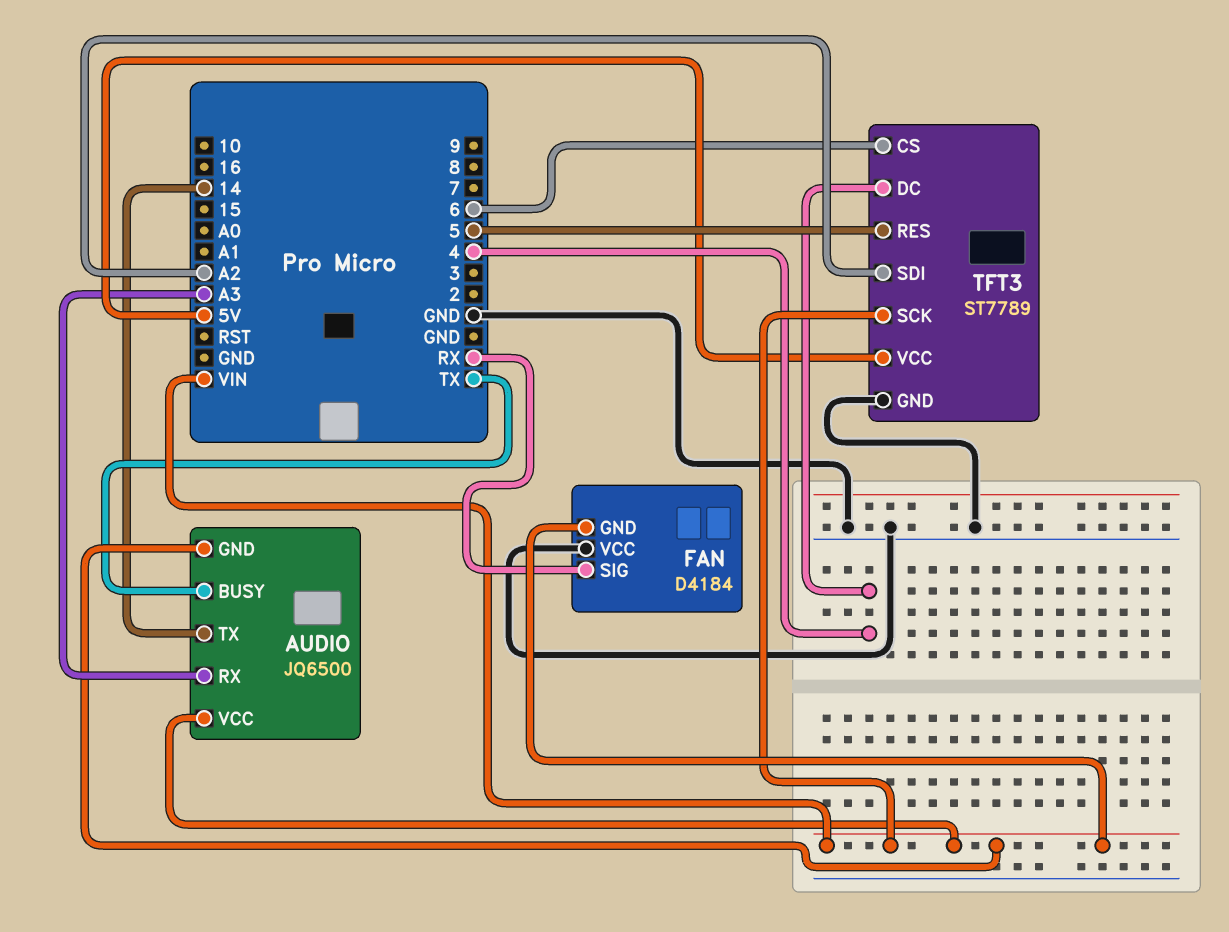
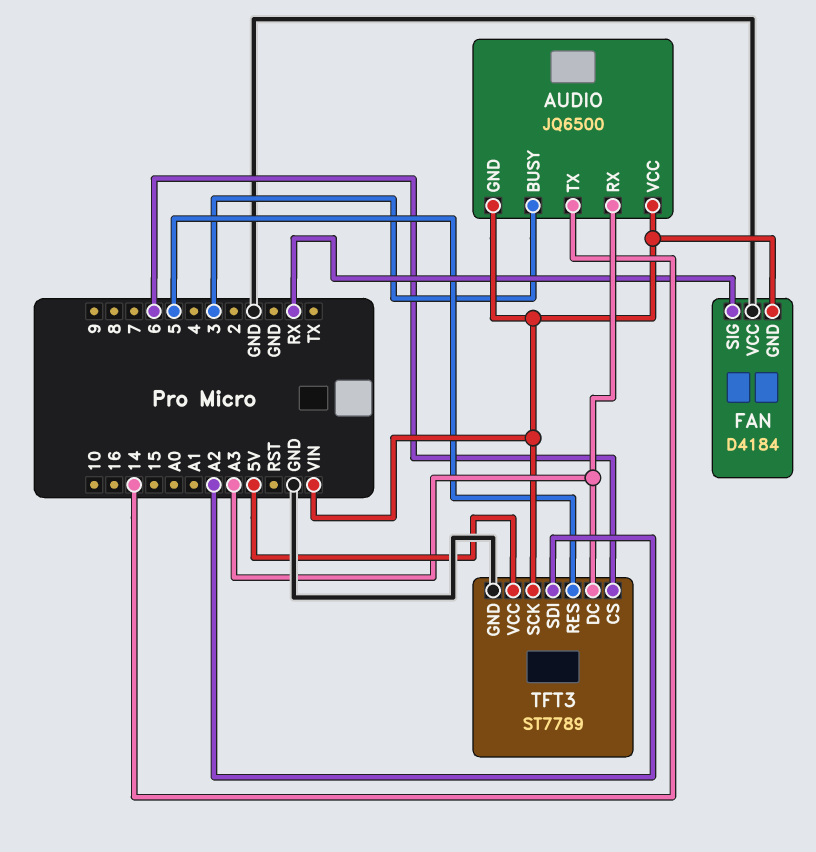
AUDIO pin BUSY: TX -> 3
TFT3 pin DC: 4 -> A3

